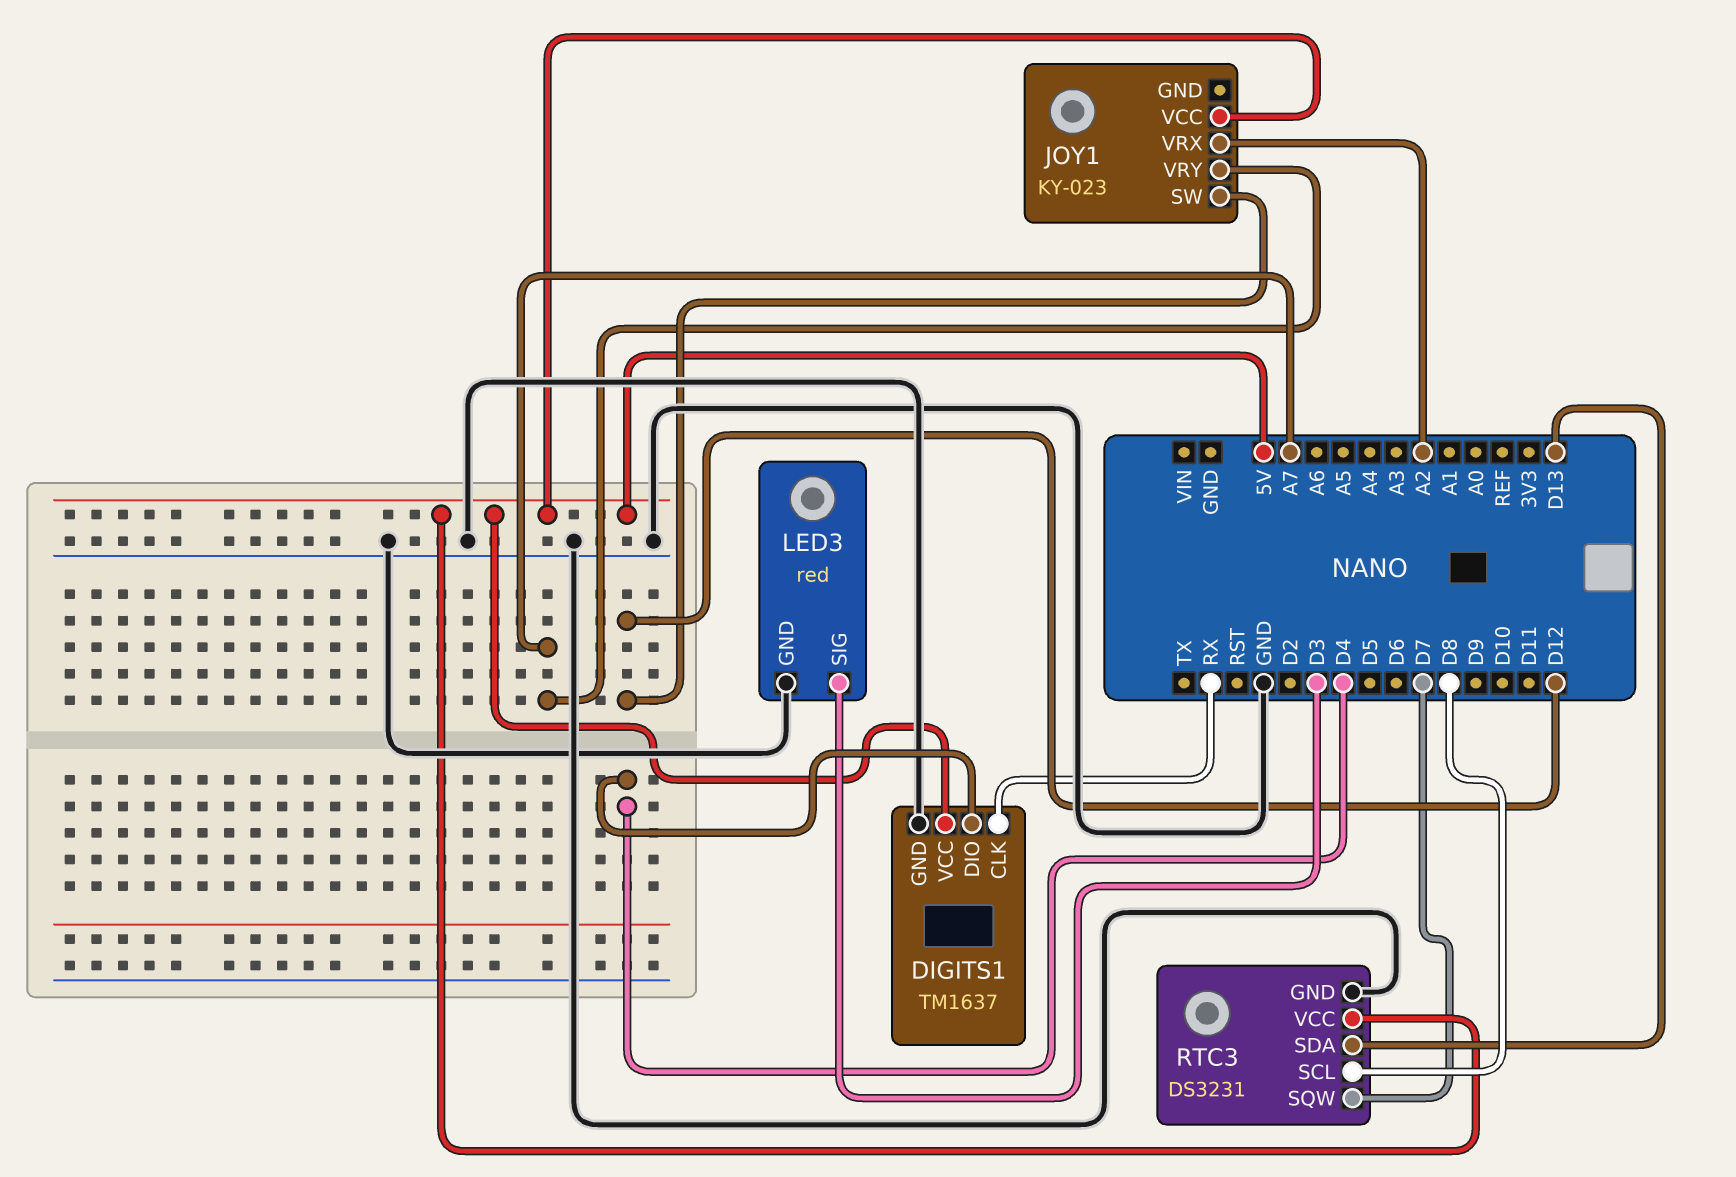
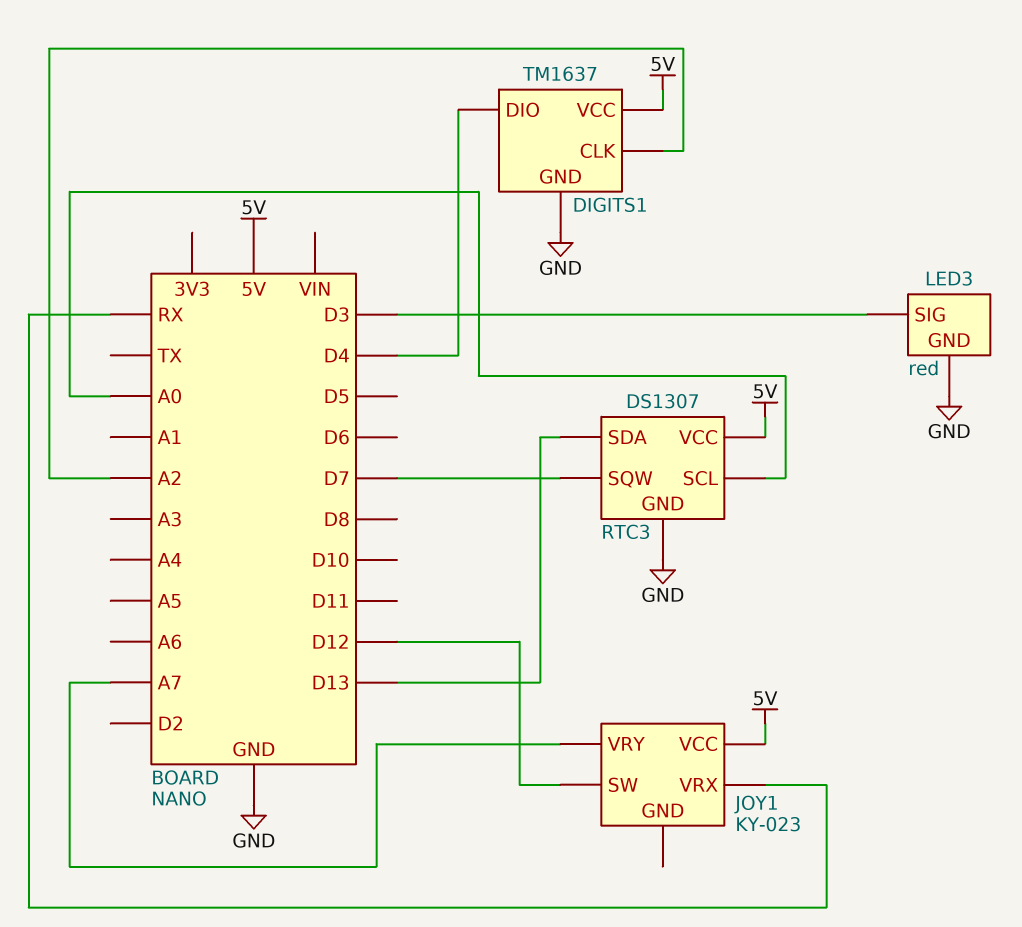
DIGITS1 pin CLK: RX -> A2
JOY1 pin VRX: A2 -> RX
RTC3: DS3231 -> DS1307
RTC3 pin SCL: D8 -> A0

